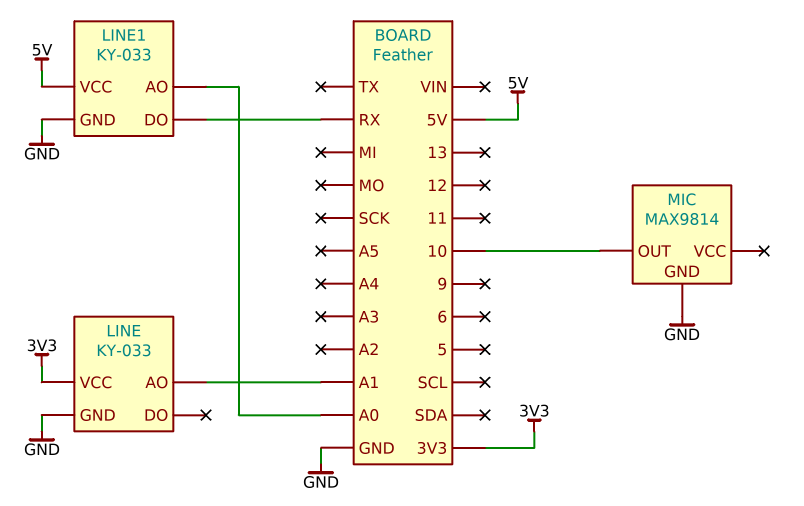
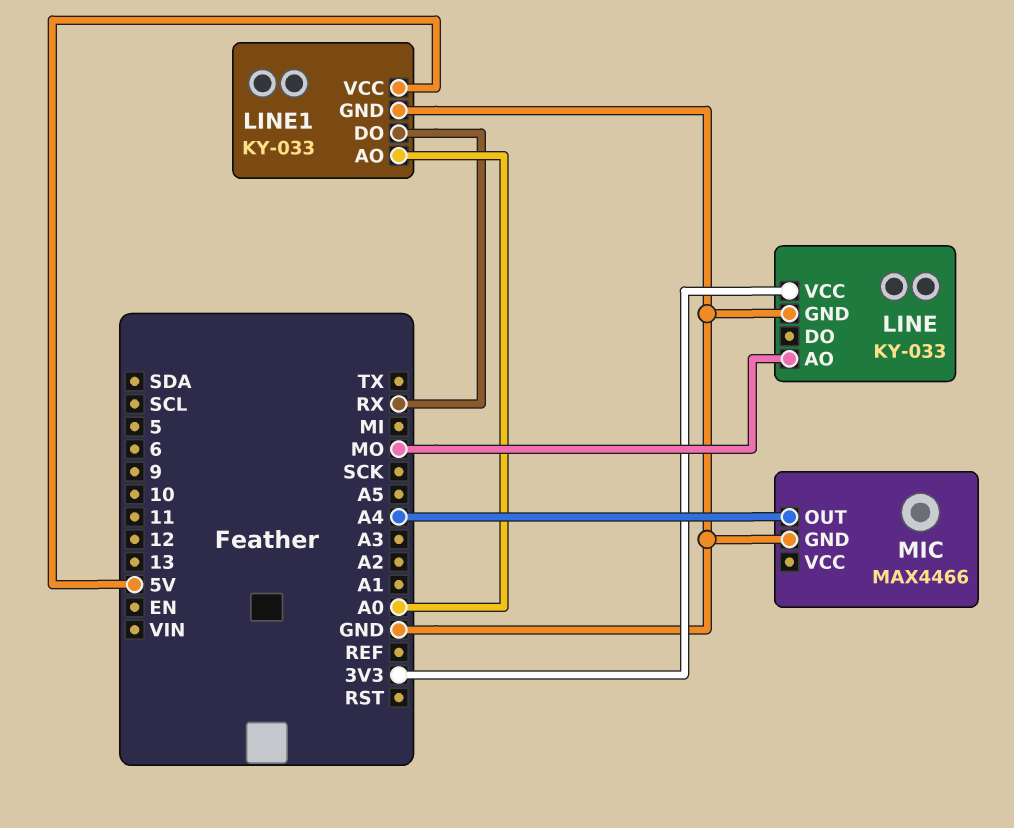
LINE pin AO: A1 -> MO
MIC: MAX9814 -> MAX4466
MIC pin OUT: 10 -> A4

